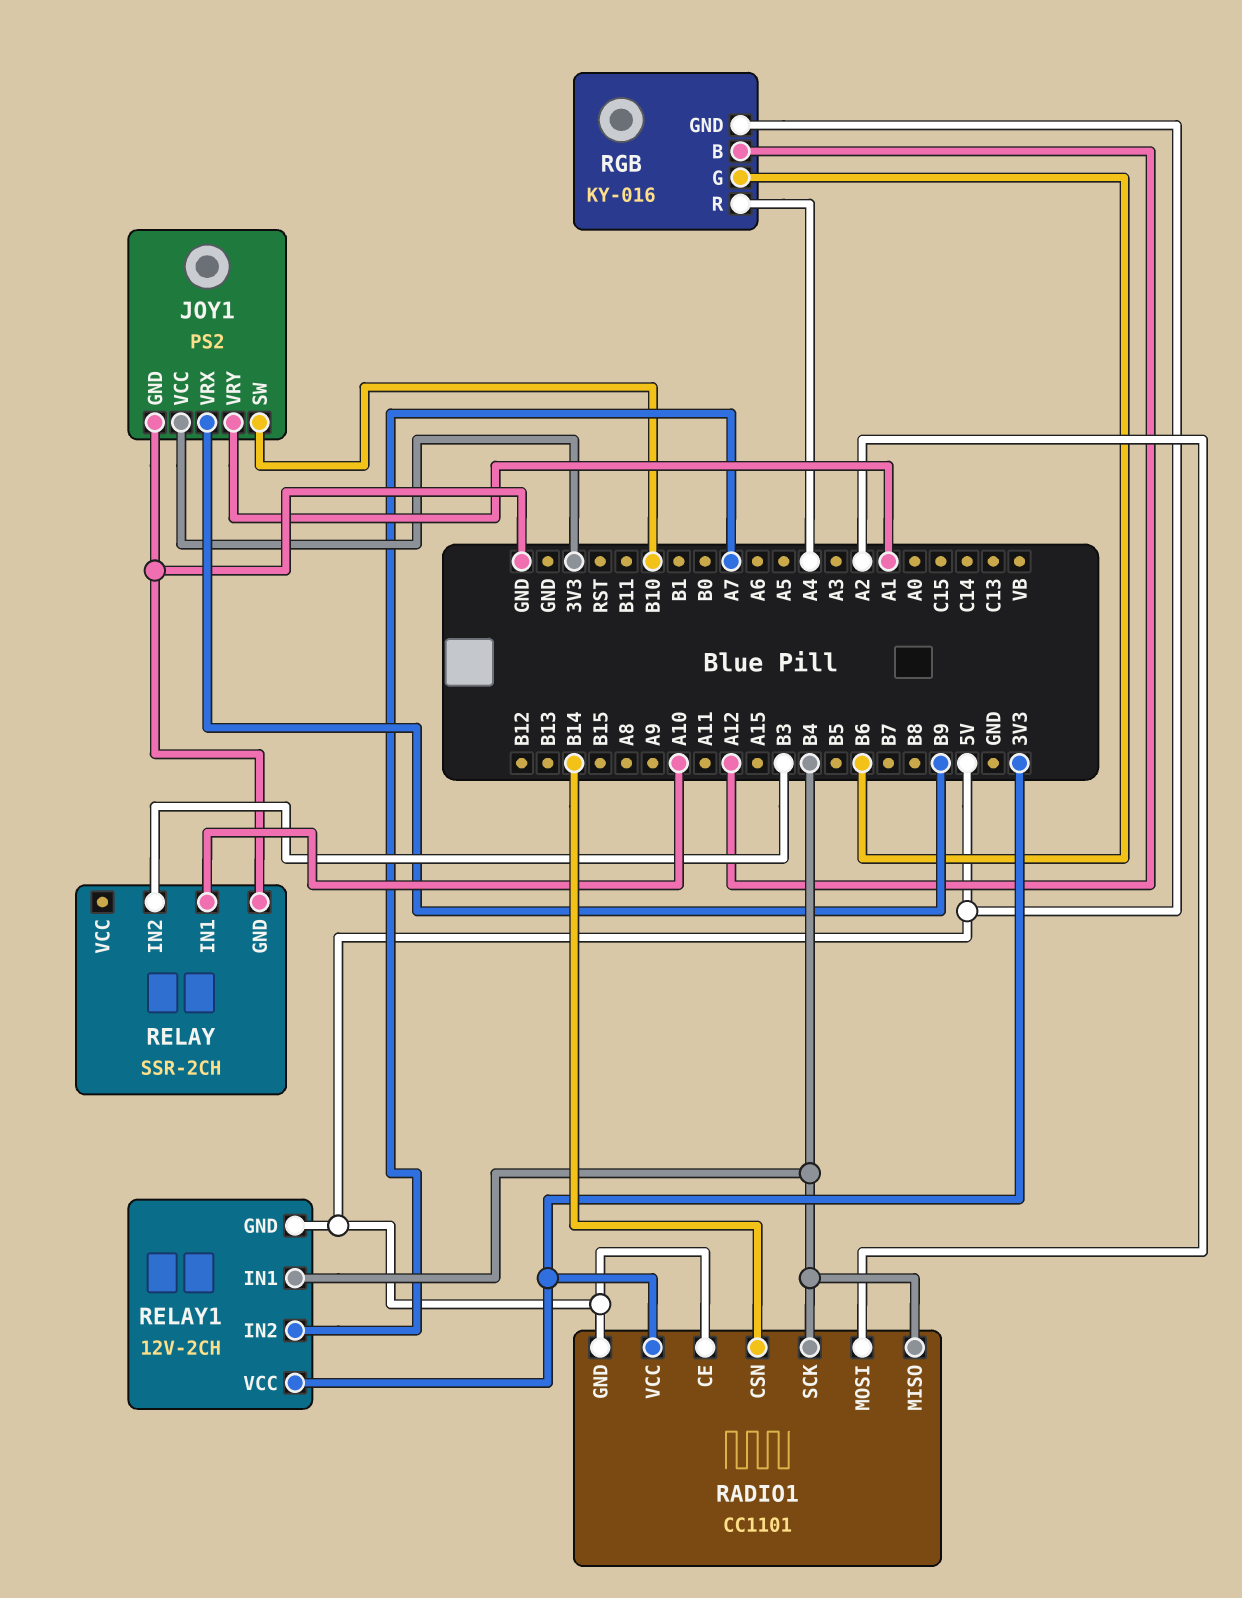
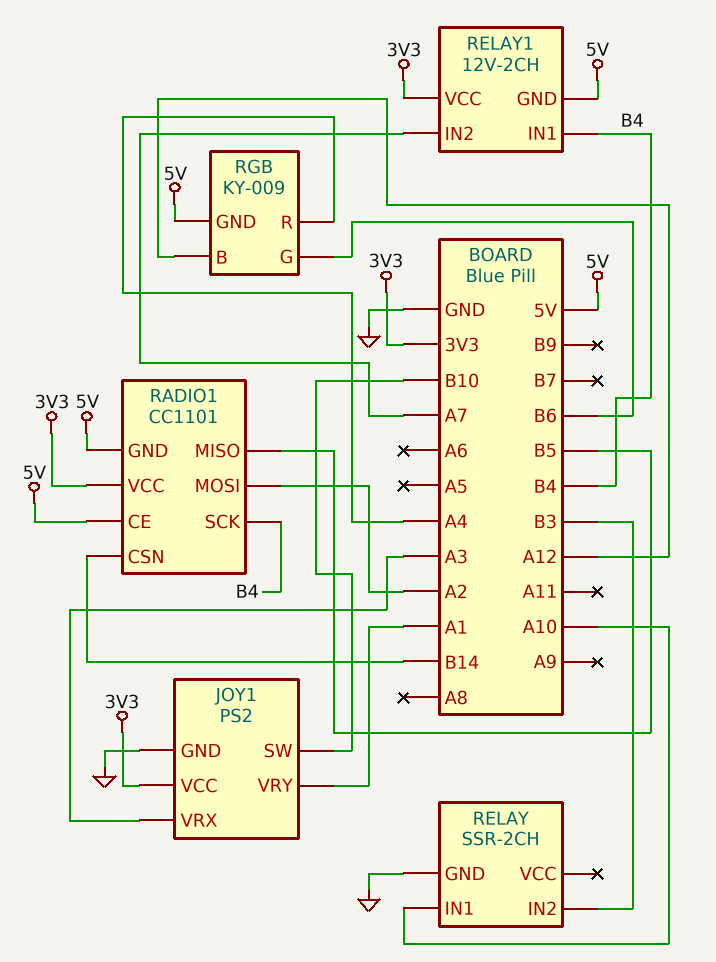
JOY1 pin VRX: B9 -> A3
RADIO1 pin MISO: B4 -> B5
RGB: KY-016 -> KY-009

